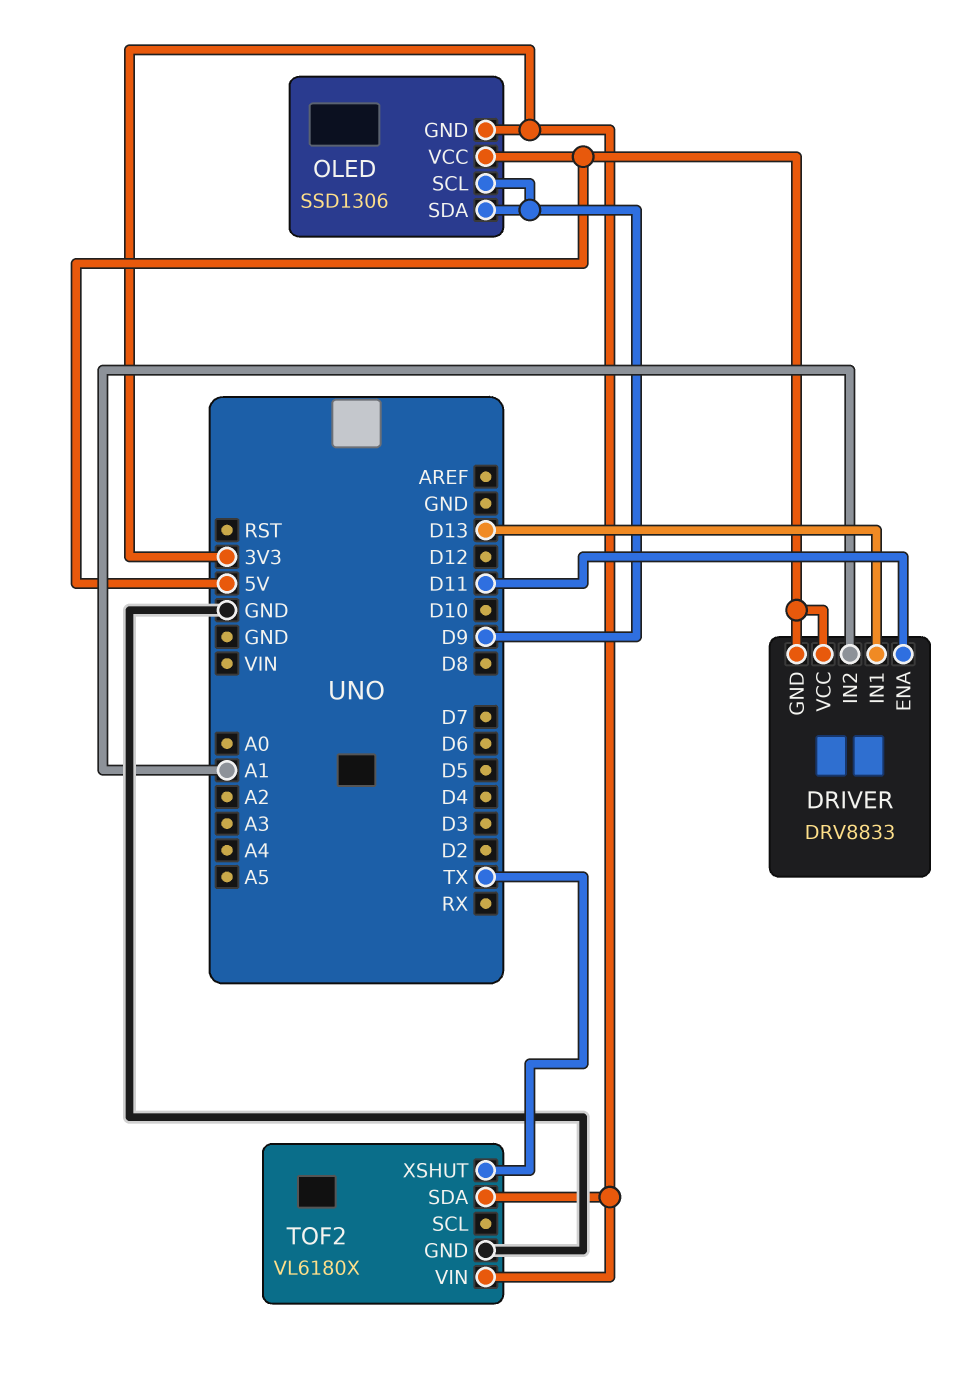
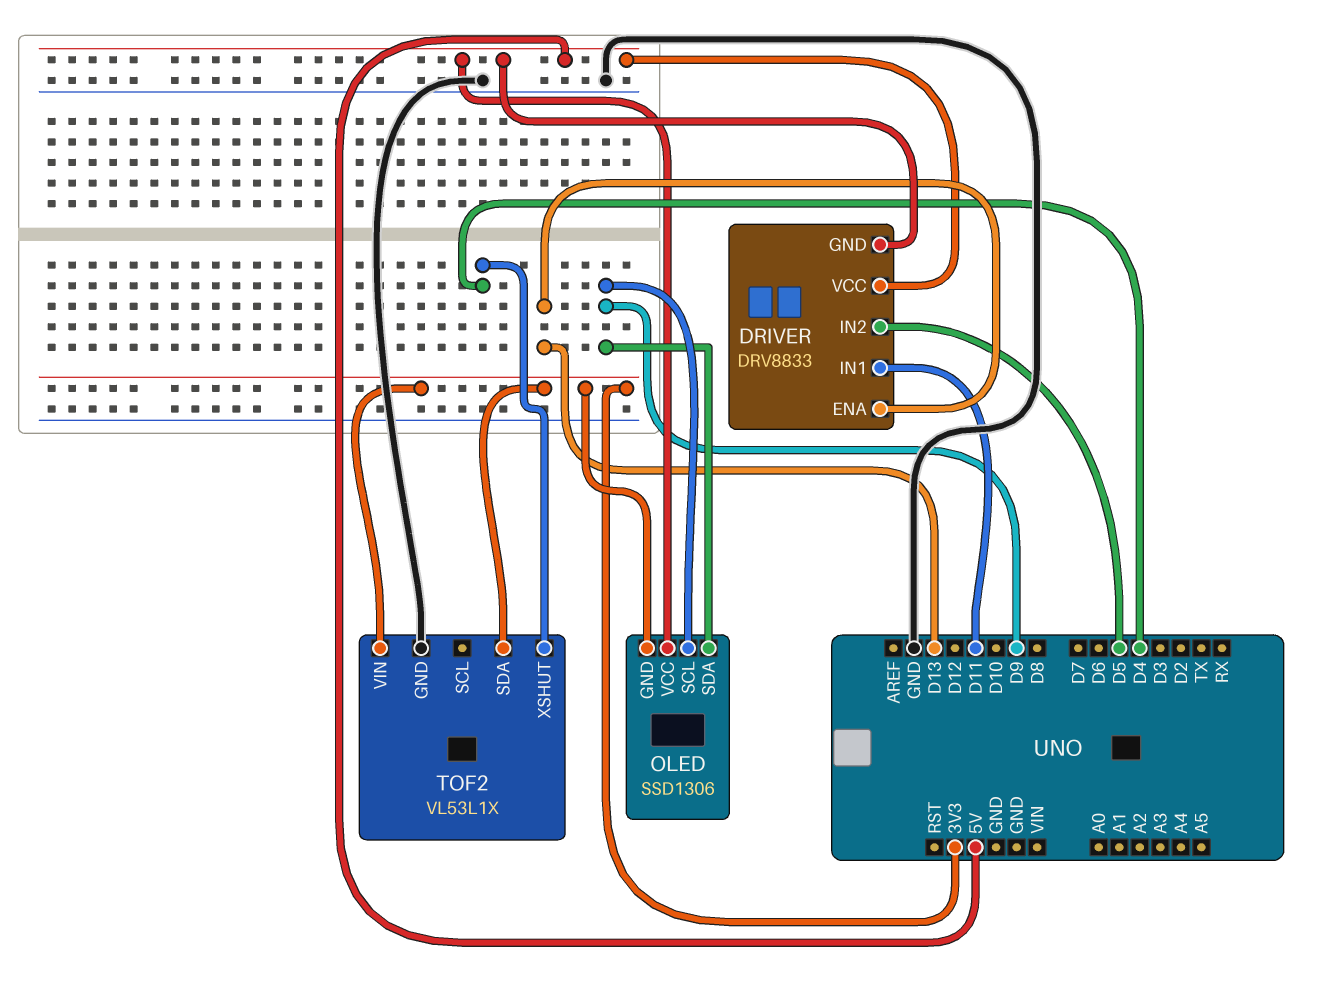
DRIVER pin ENA: D11 -> D13
DRIVER pin IN1: D13 -> D11
DRIVER pin IN2: A1 -> D5
TOF2: VL6180X -> VL53L1X
TOF2 pin XSHUT: TX -> D4

